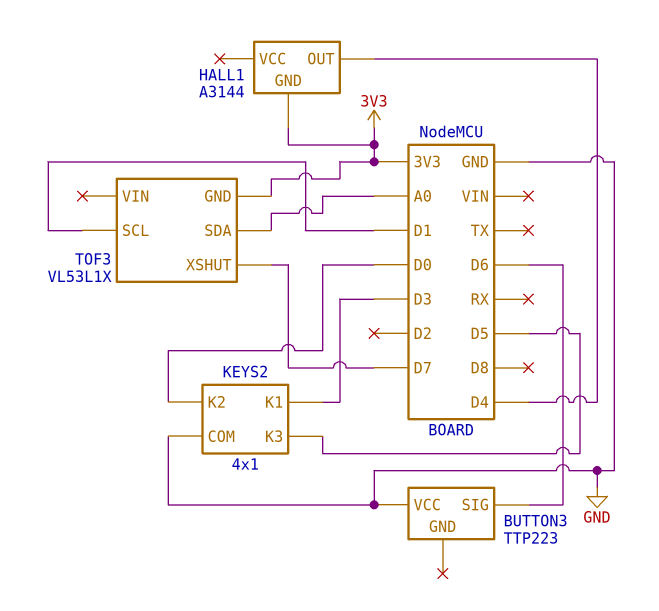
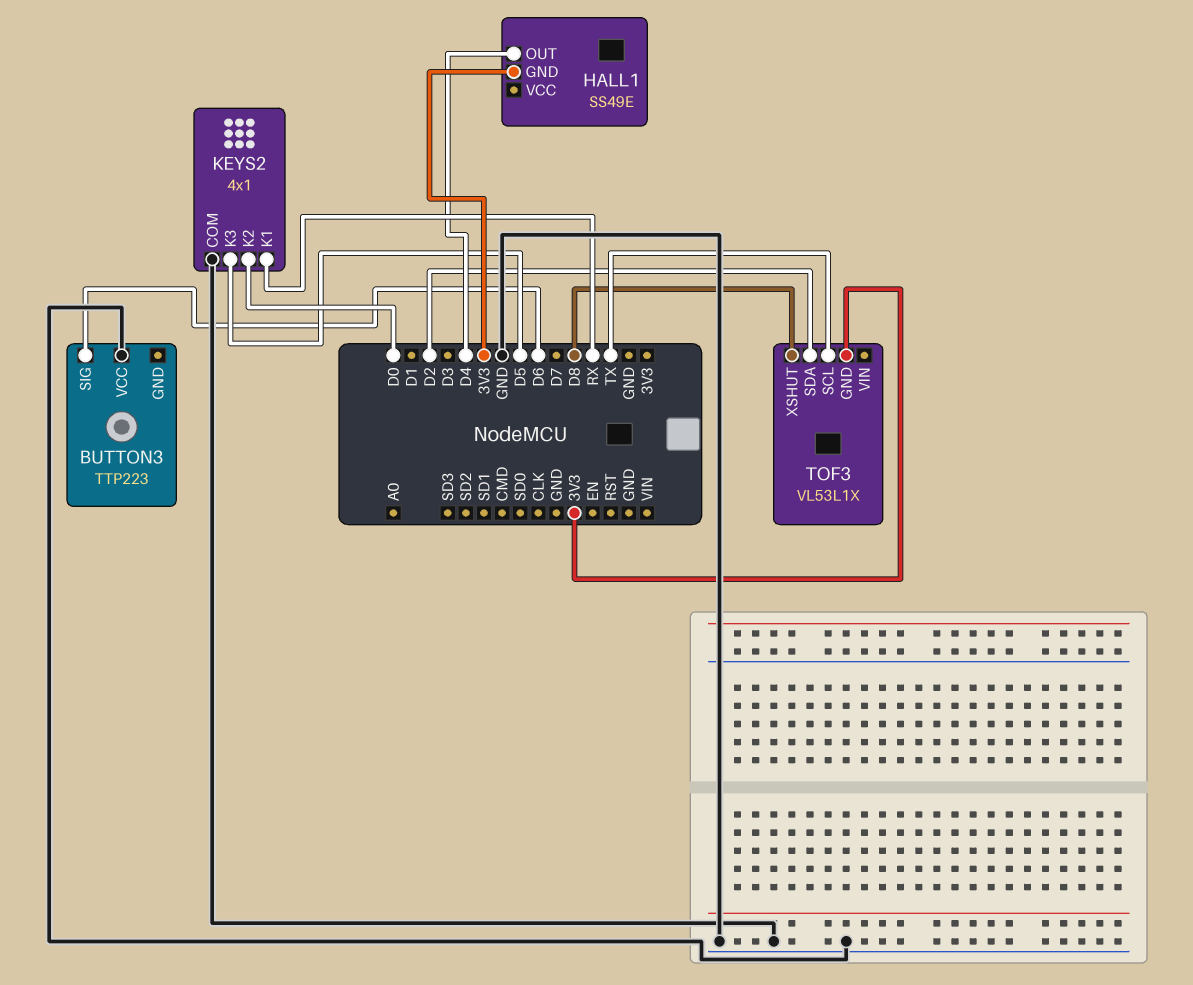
HALL1: A3144 -> SS49E
KEYS2 pin K1: D3 -> RX
TOF3 pin SCL: D1 -> TX
TOF3 pin SDA: A0 -> D2
TOF3 pin XSHUT: D7 -> D8

